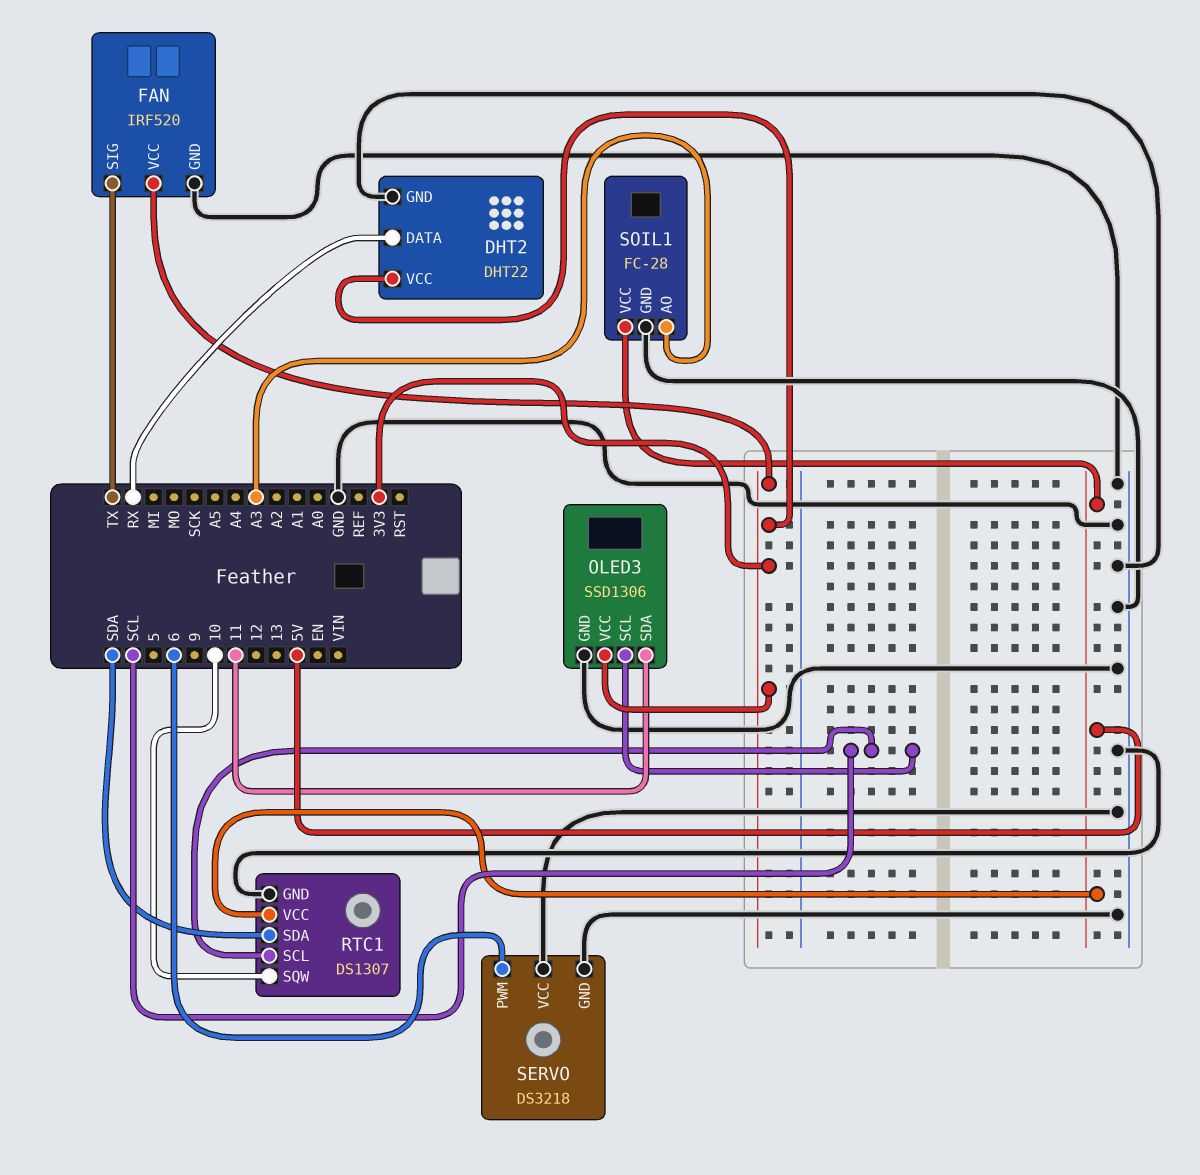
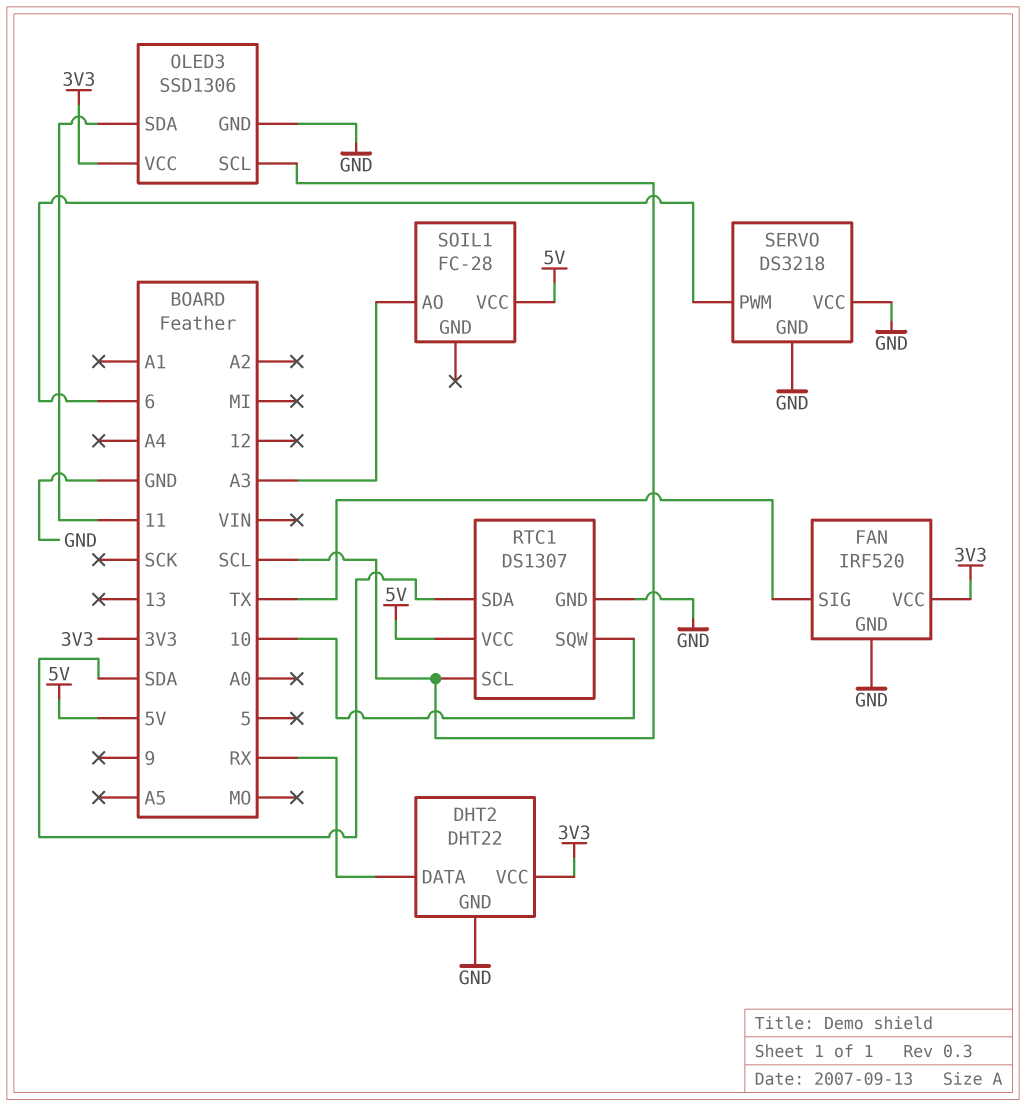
SOIL1 pin GND: GND -> none

